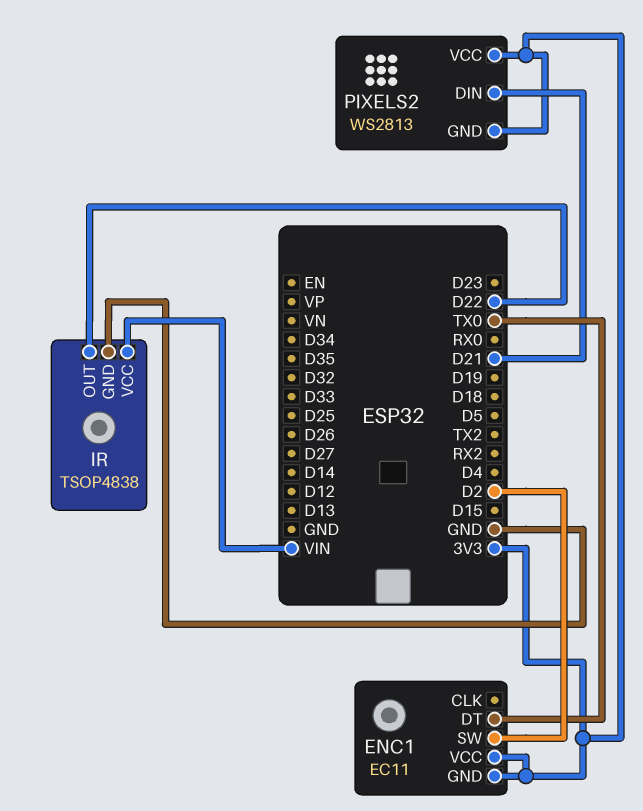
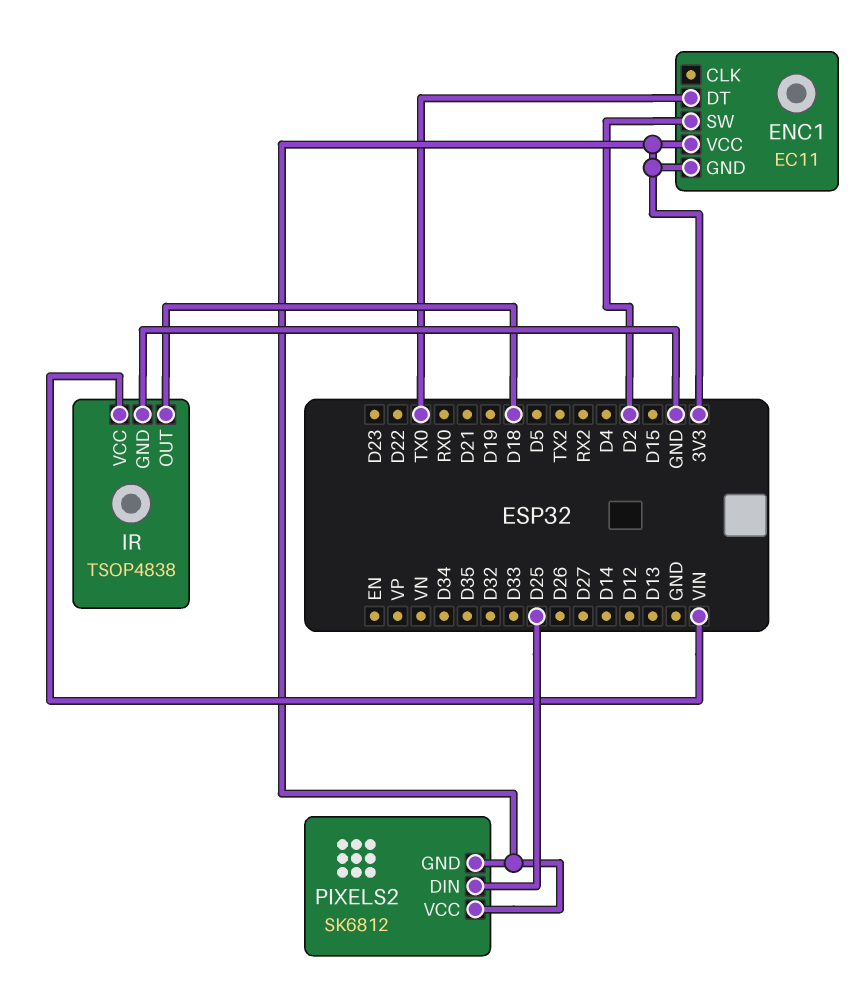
IR pin OUT: D22 -> D18
PIXELS2: WS2813 -> SK6812
PIXELS2 pin DIN: D21 -> D25

